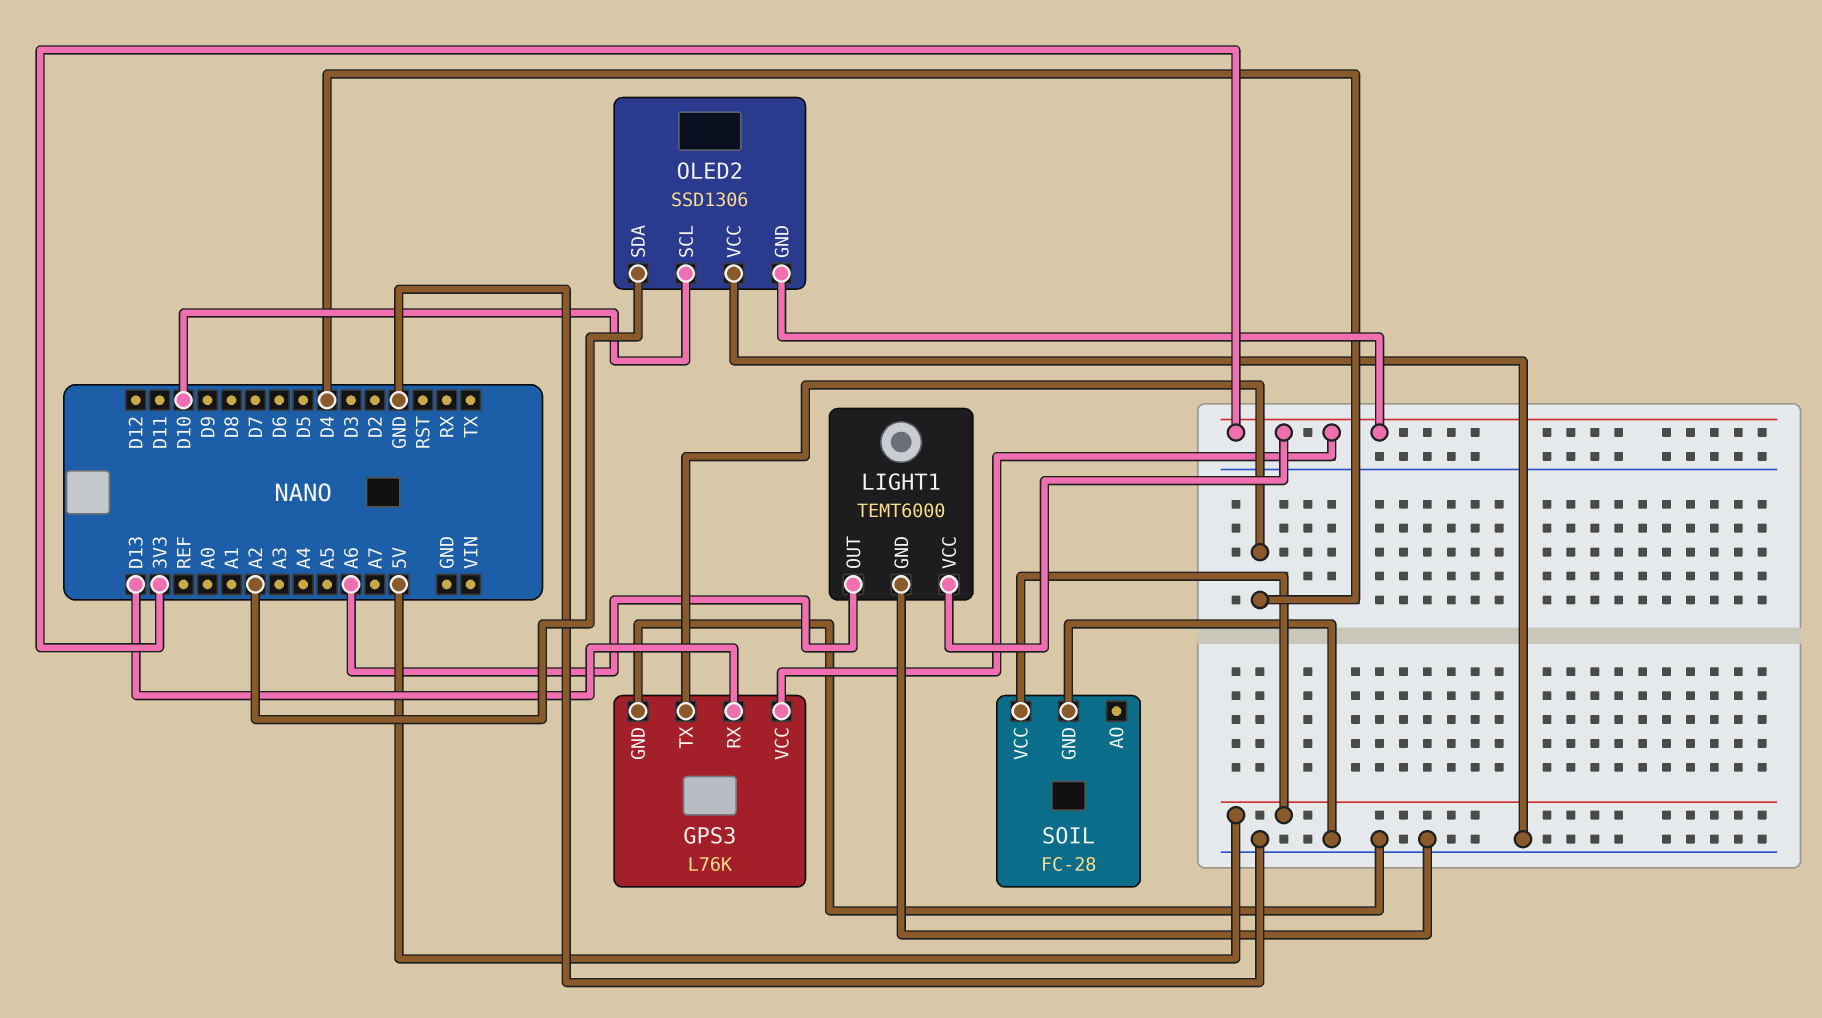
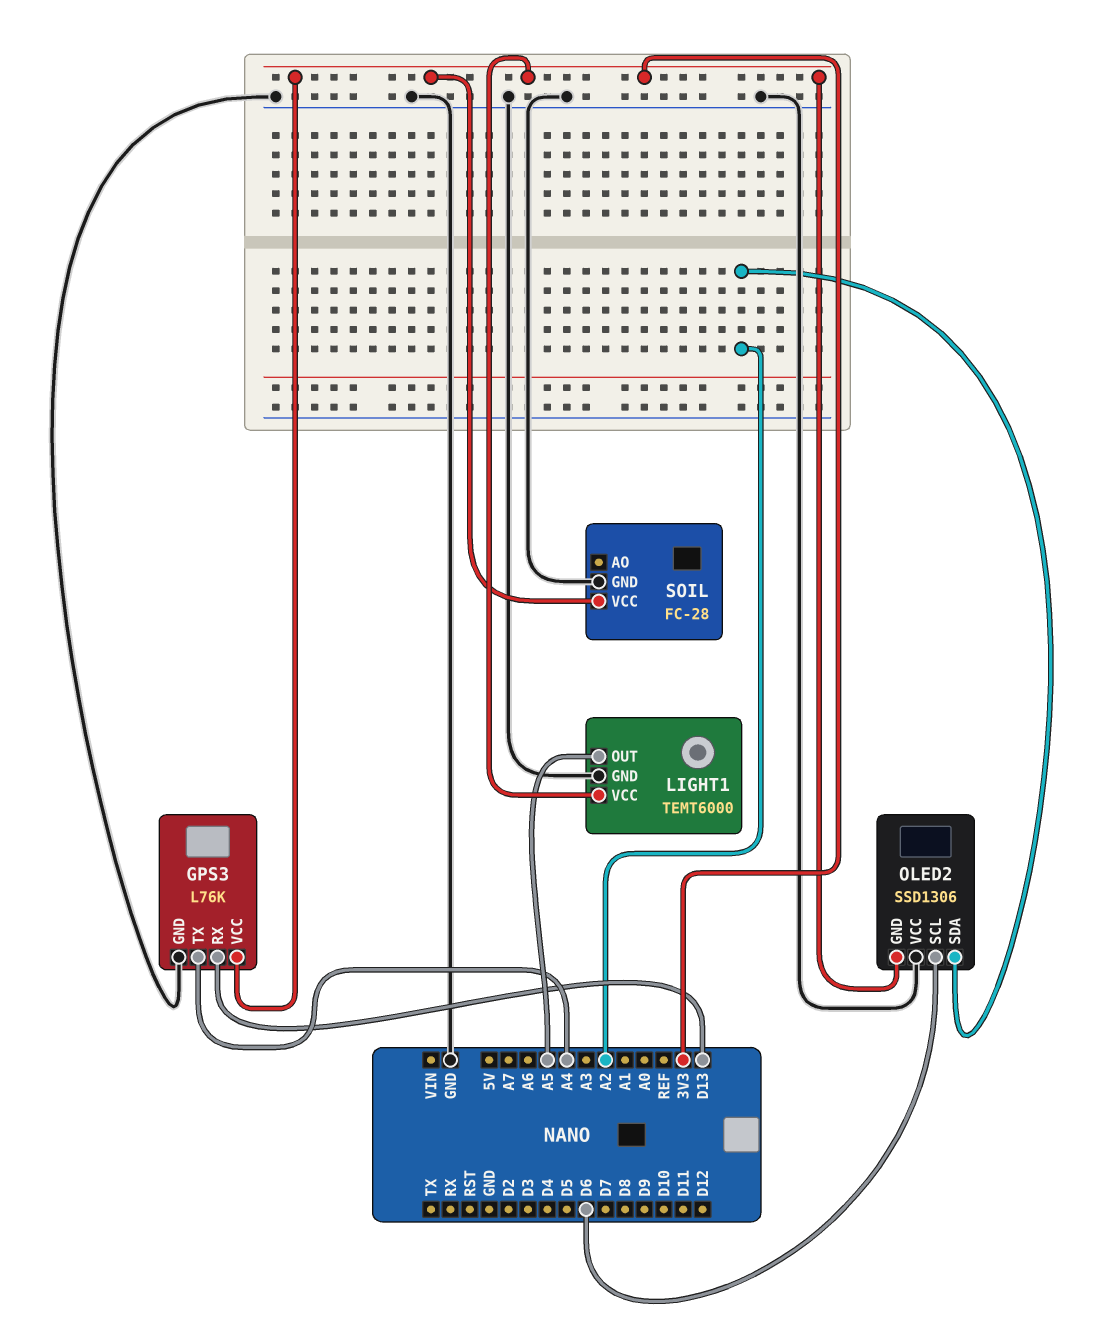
GPS3 pin TX: D4 -> A4
LIGHT1 pin OUT: A6 -> A5
OLED2 pin SCL: D10 -> D6
SOIL pin VCC: 5V -> 3V3

